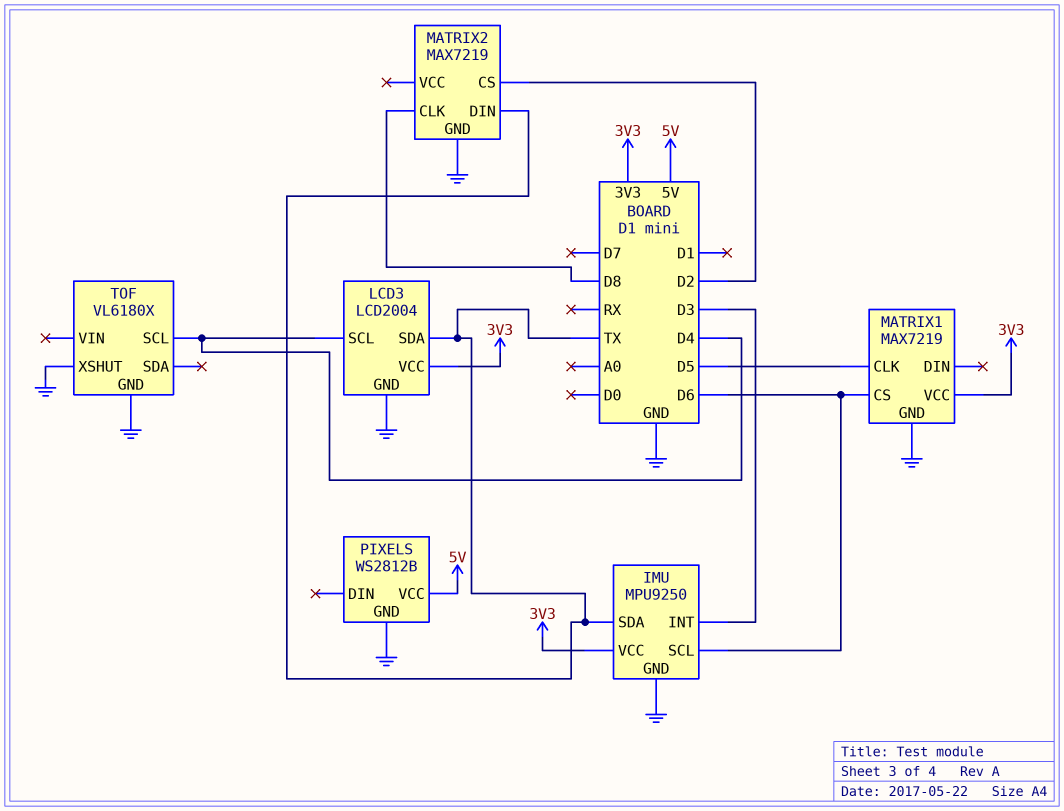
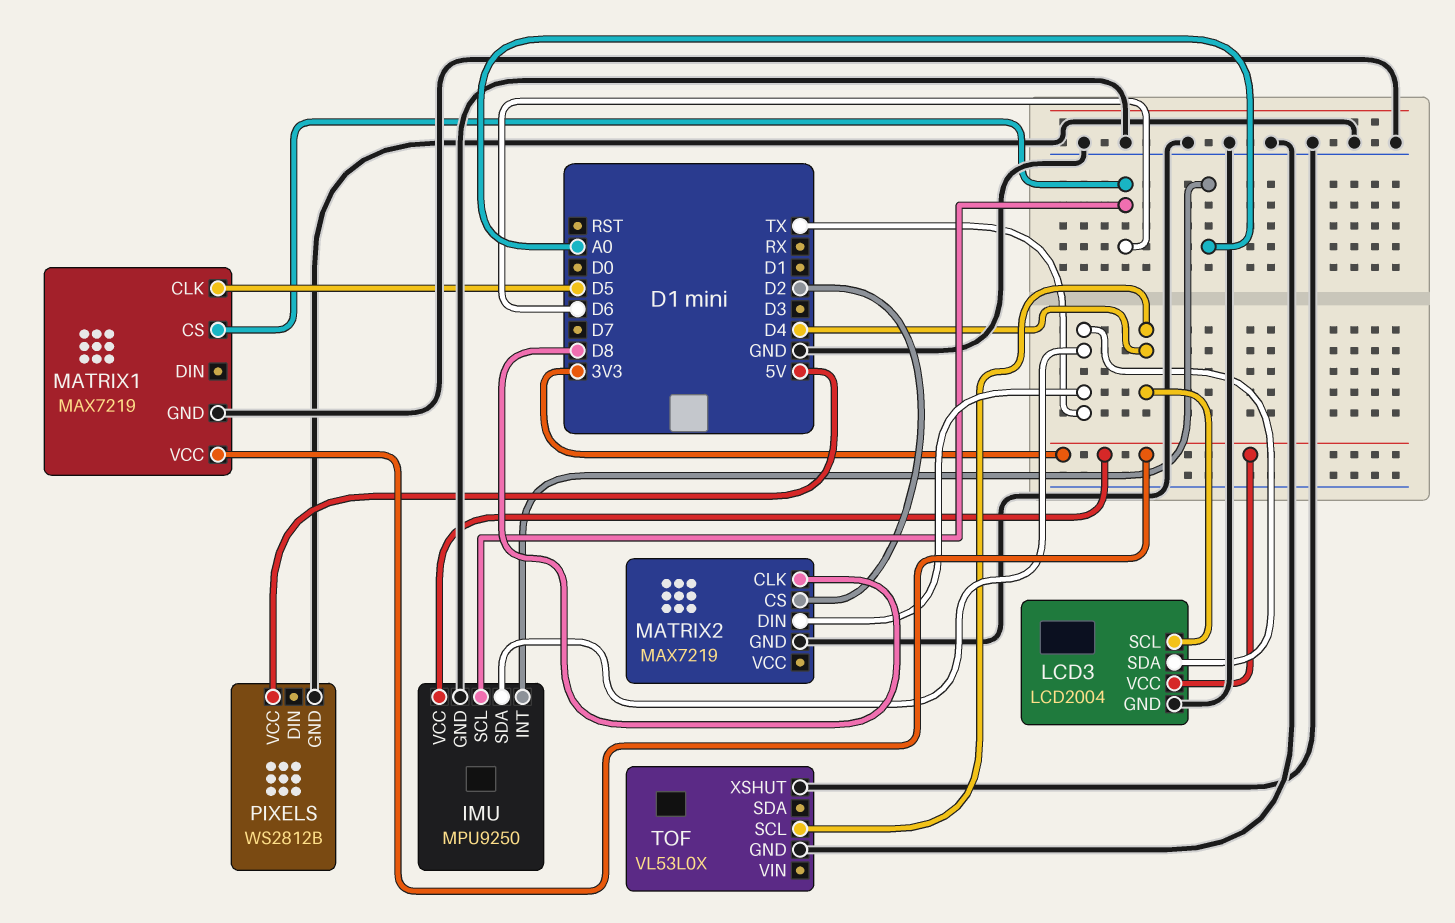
IMU pin INT: D3 -> A0
TOF: VL6180X -> VL53L0X

